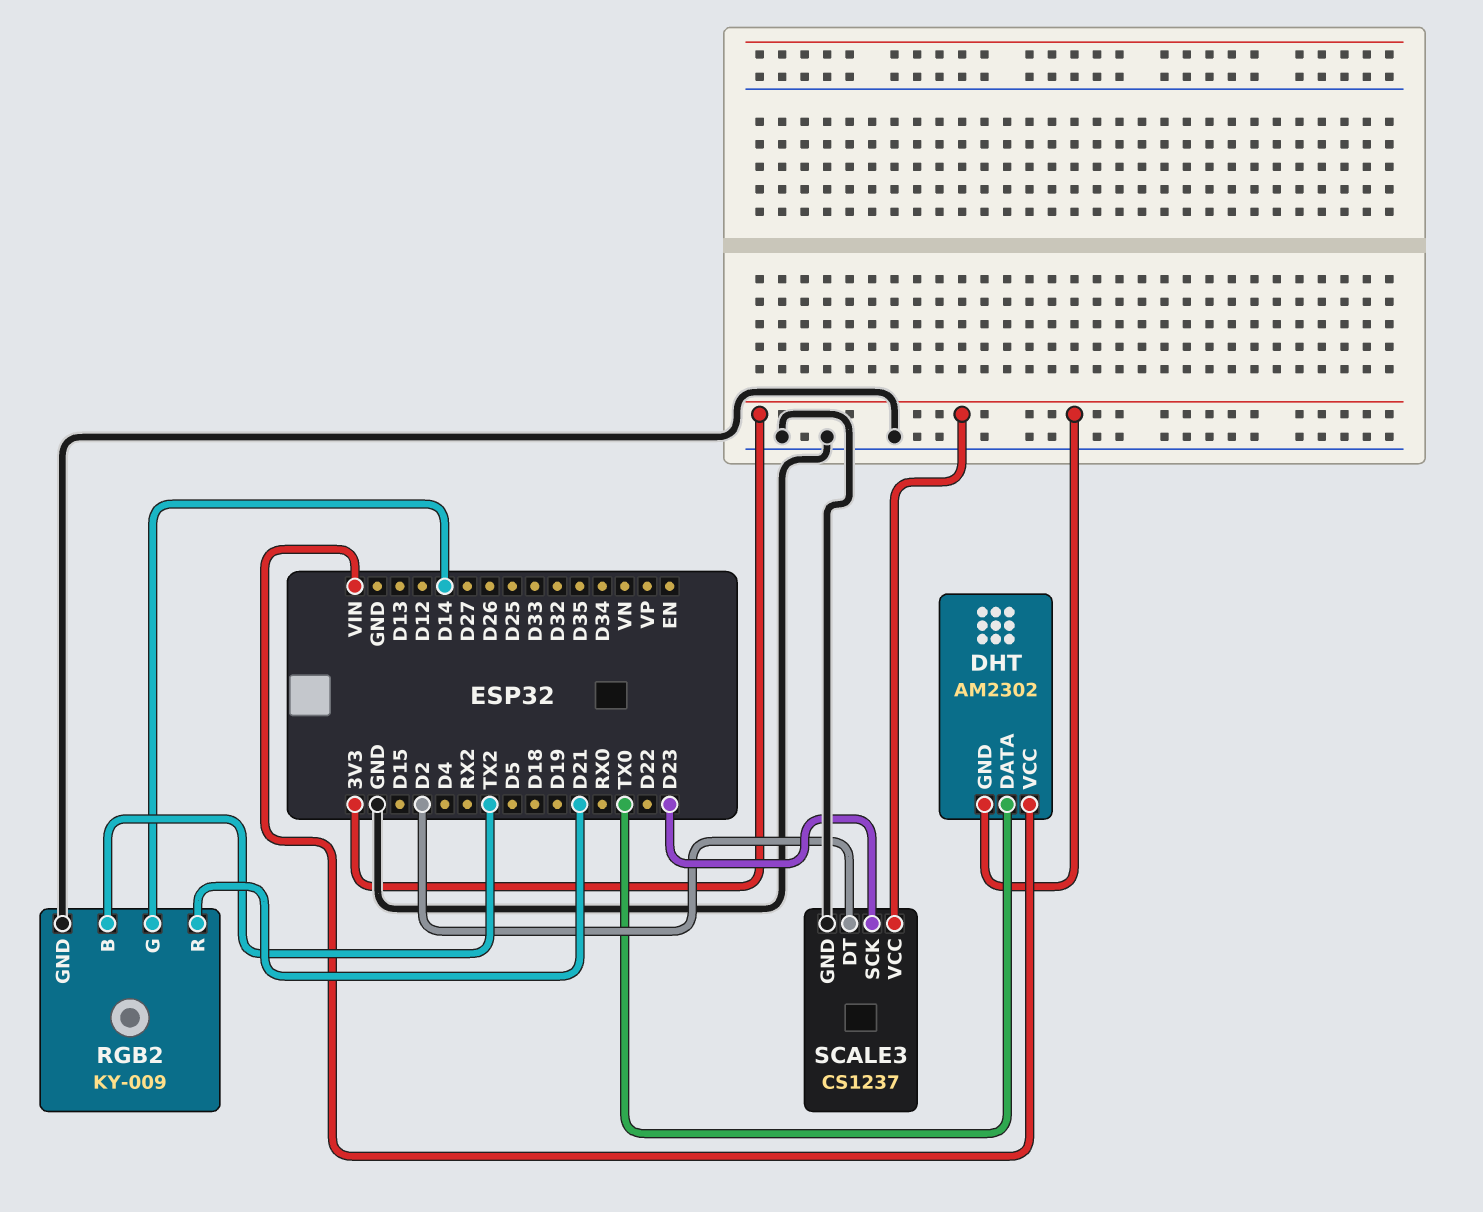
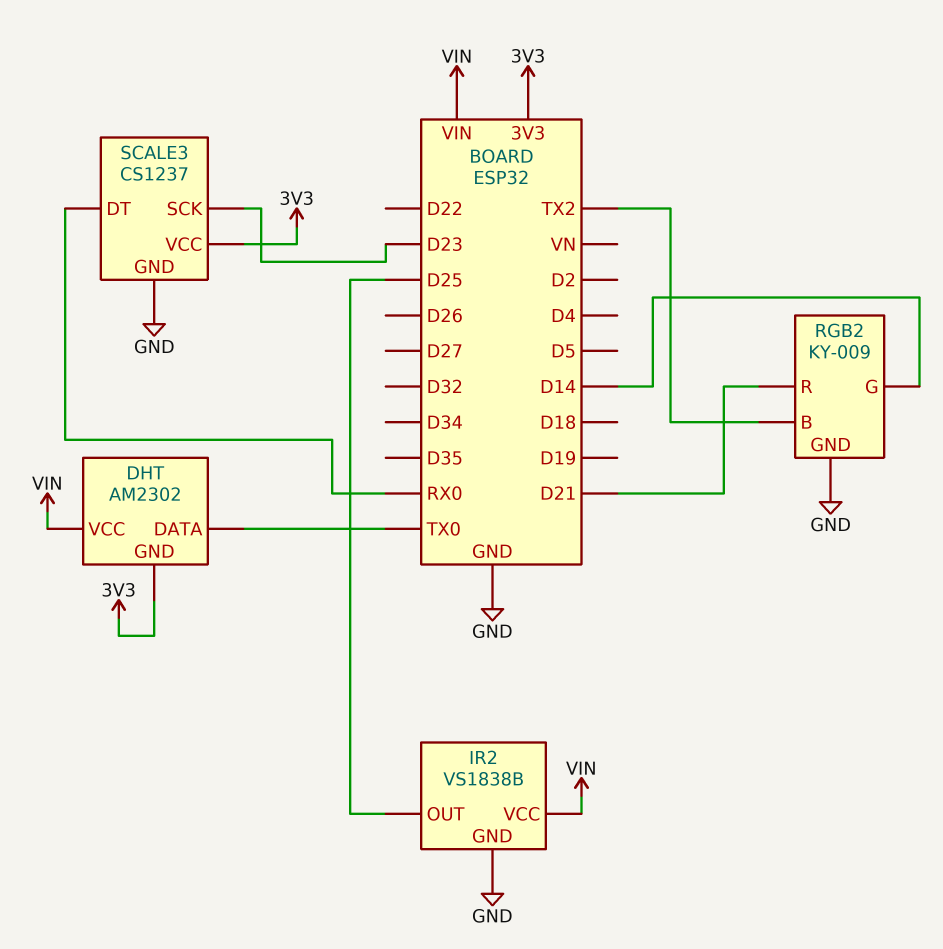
IR2: none -> VS1838B
IR2 pin GND: none -> GND
IR2 pin OUT: none -> D25
IR2 pin VCC: none -> VIN
SCALE3 pin DT: D2 -> RX0

